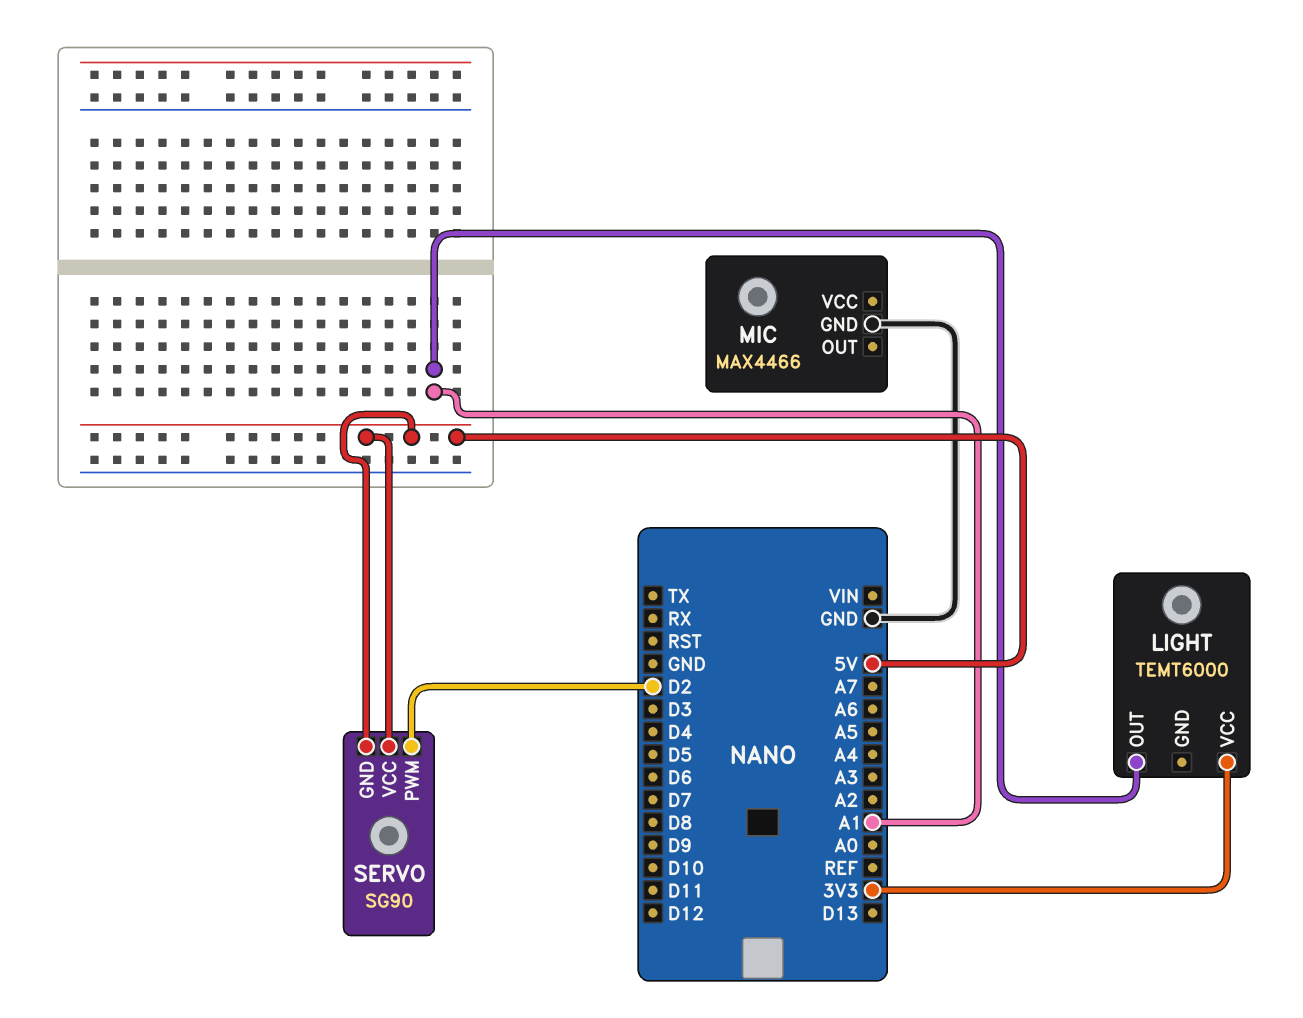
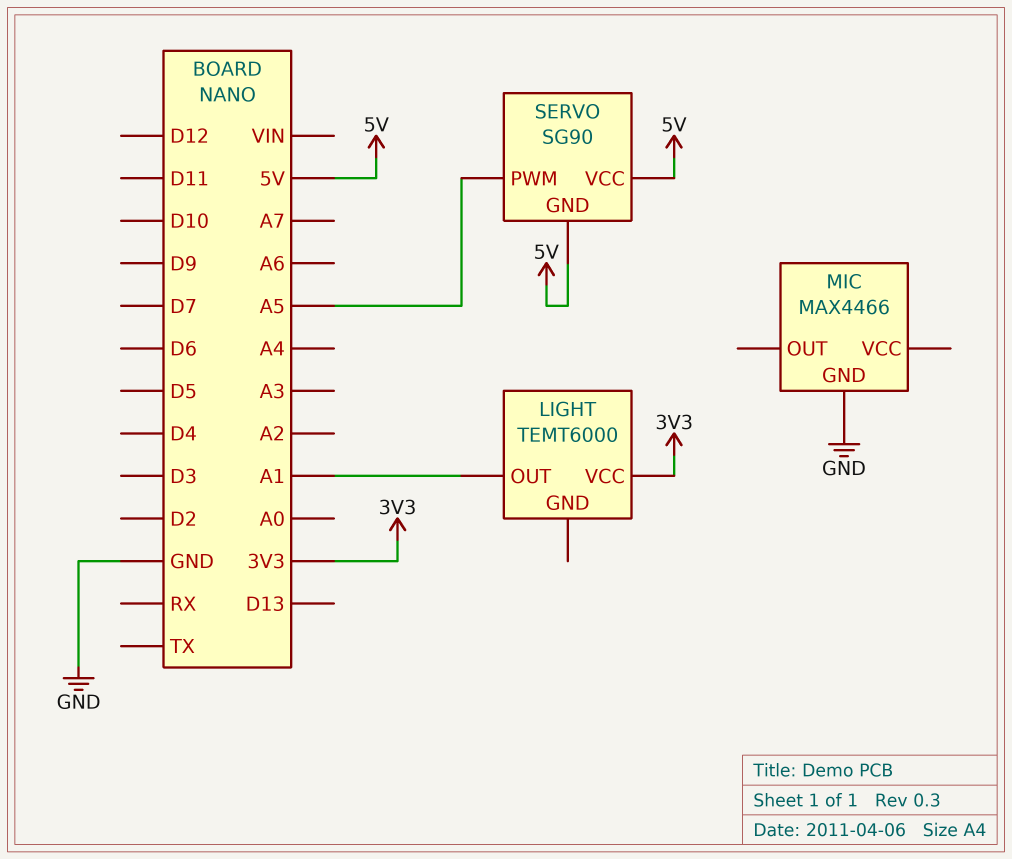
SERVO pin PWM: D2 -> A5

